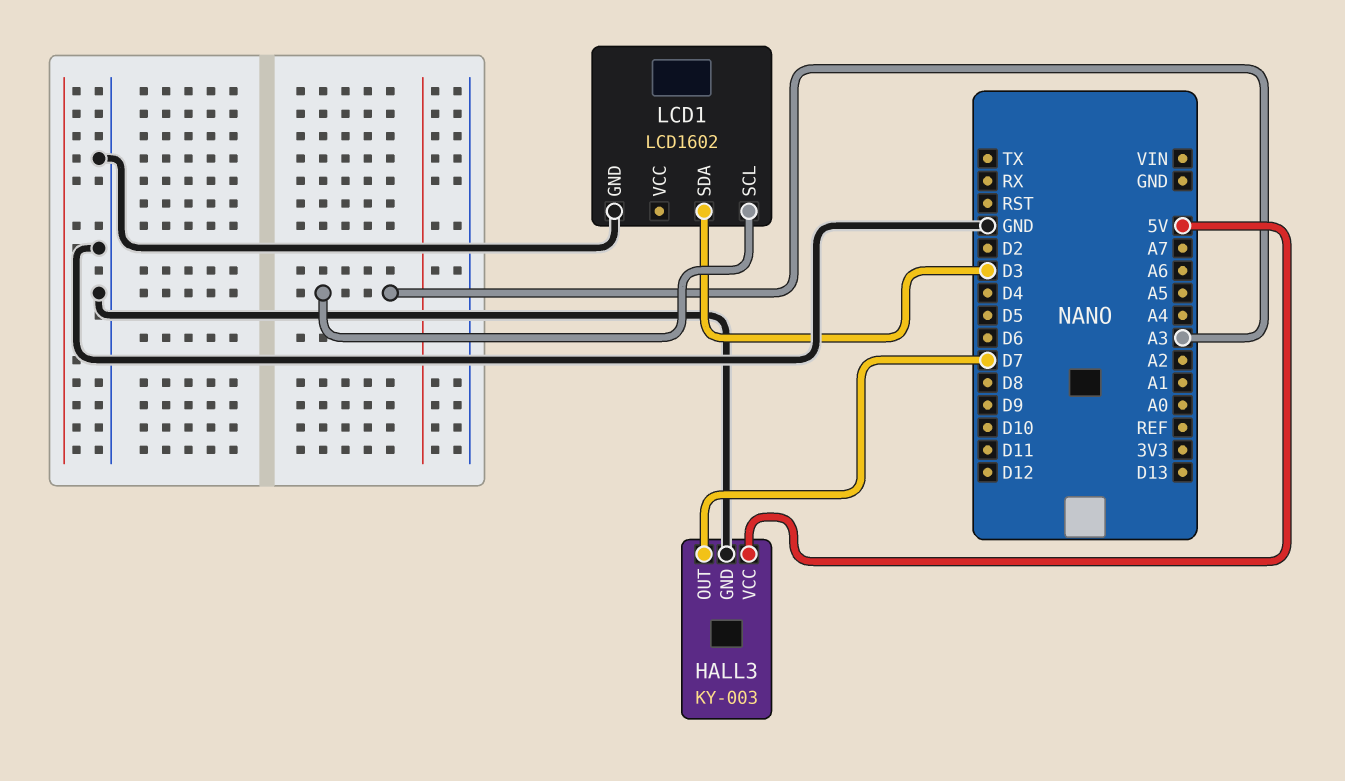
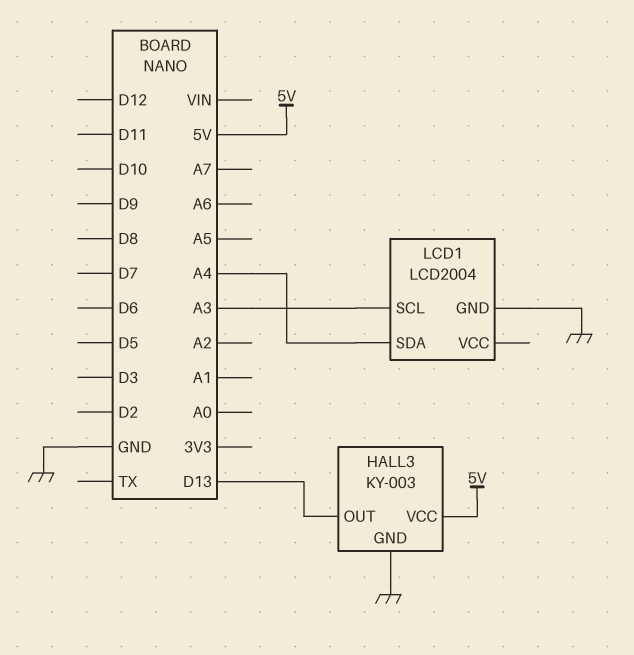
HALL3 pin OUT: D7 -> D13
LCD1: LCD1602 -> LCD2004
LCD1 pin SDA: D3 -> A4

